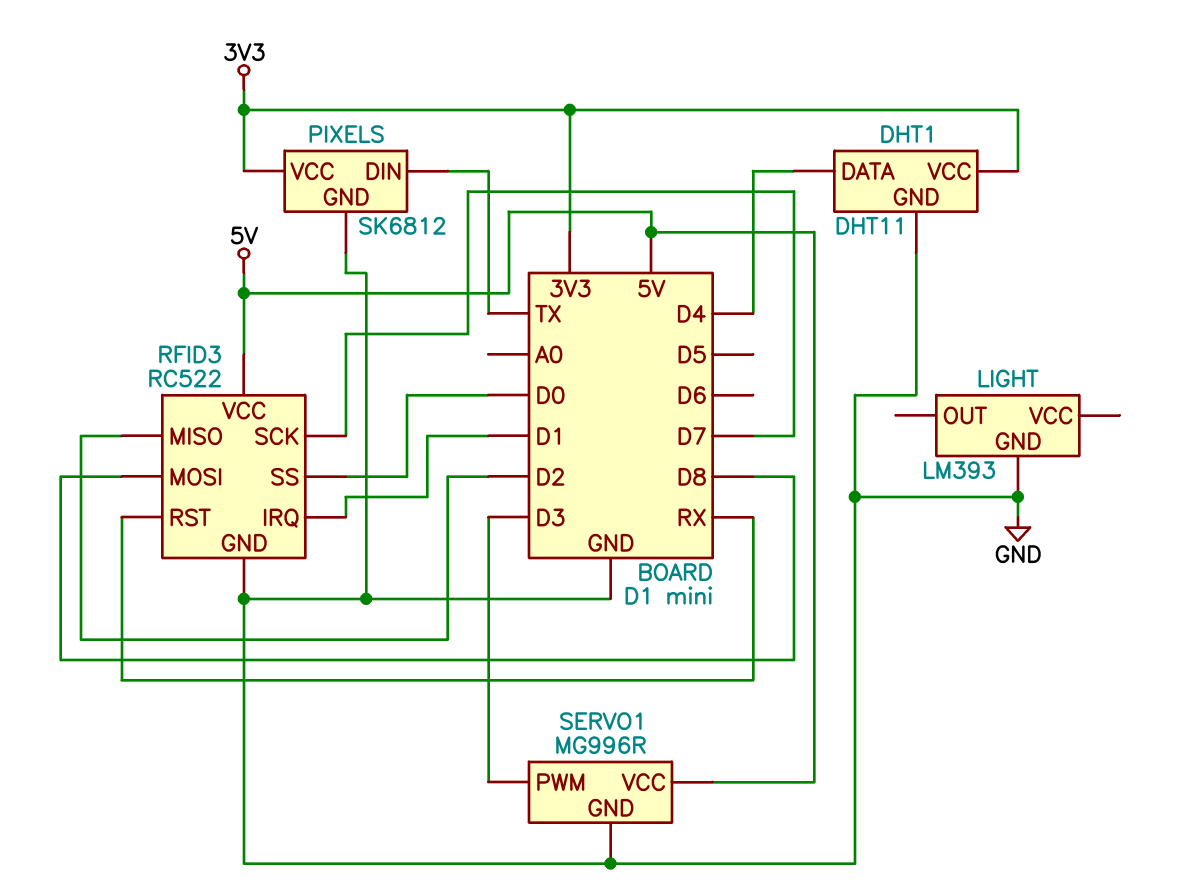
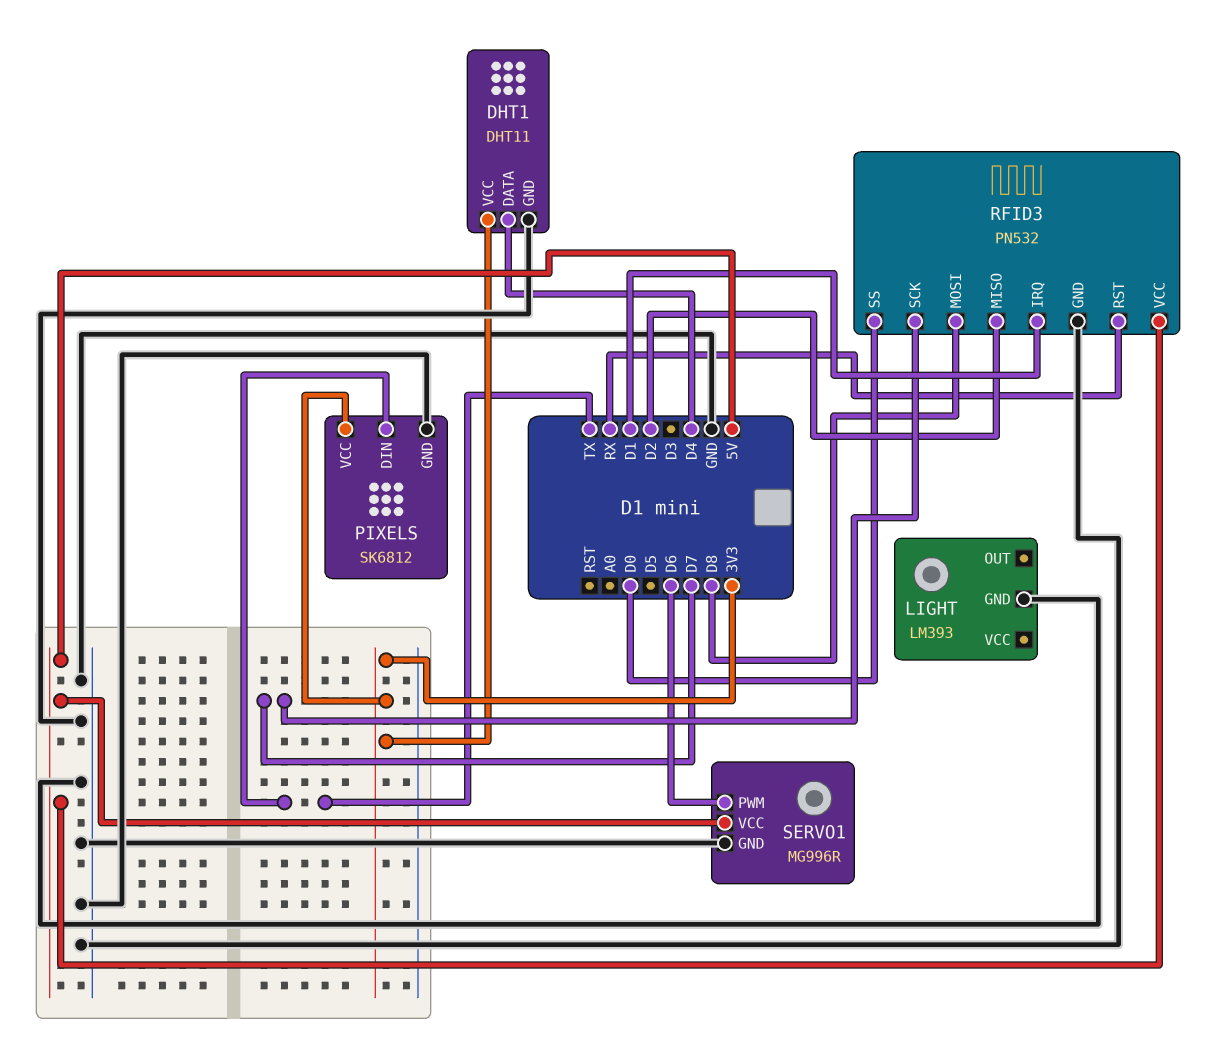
RFID3: RC522 -> PN532
SERVO1 pin PWM: D3 -> D6

